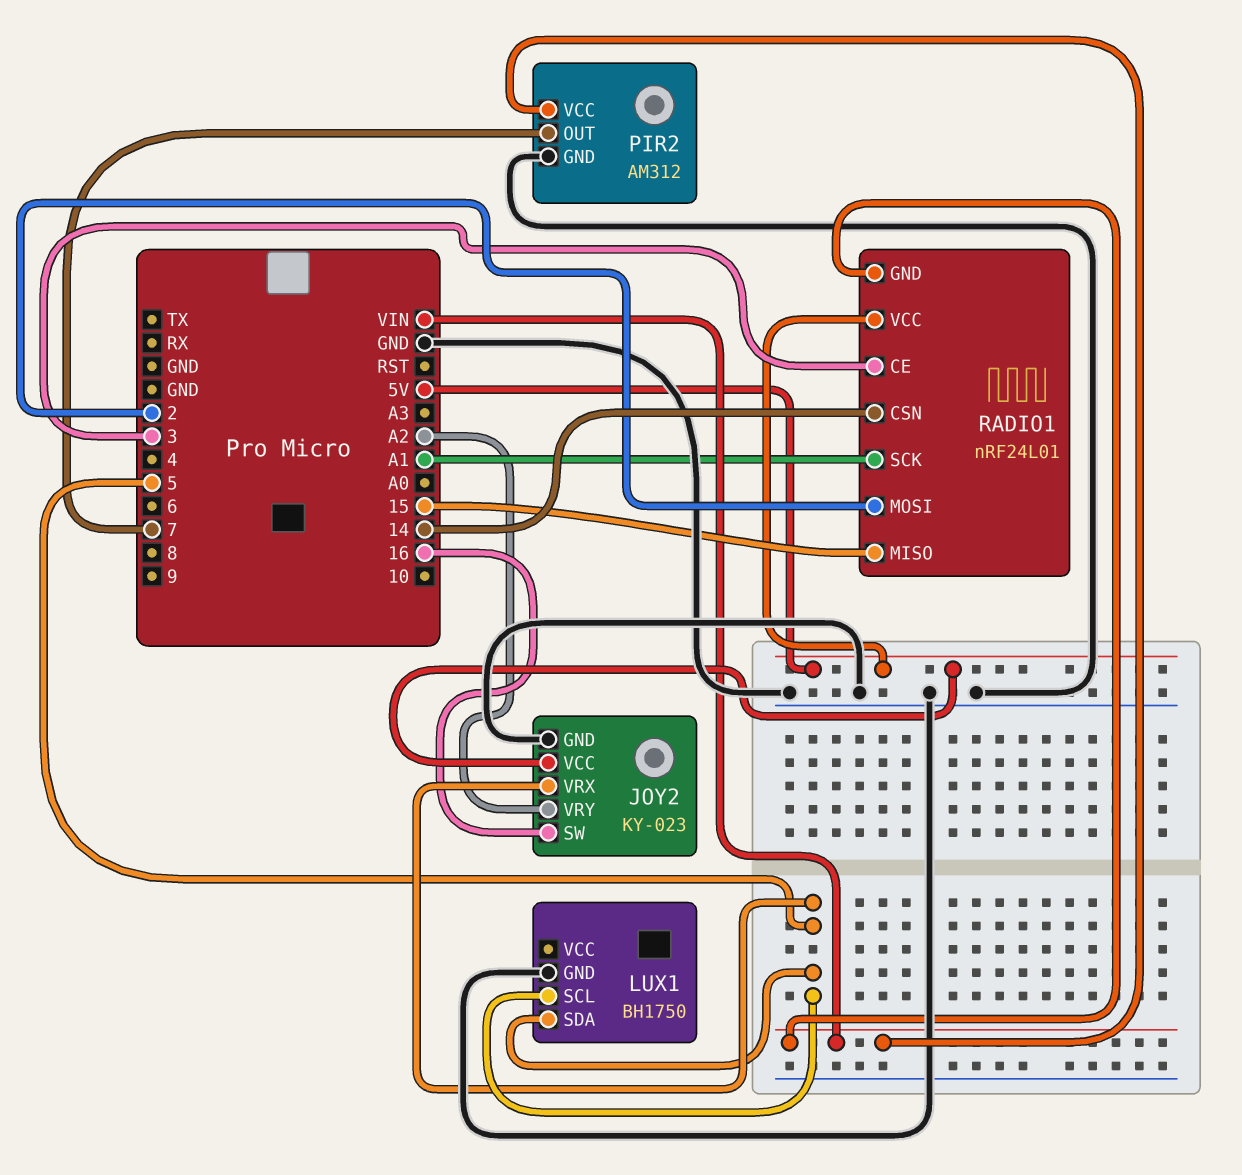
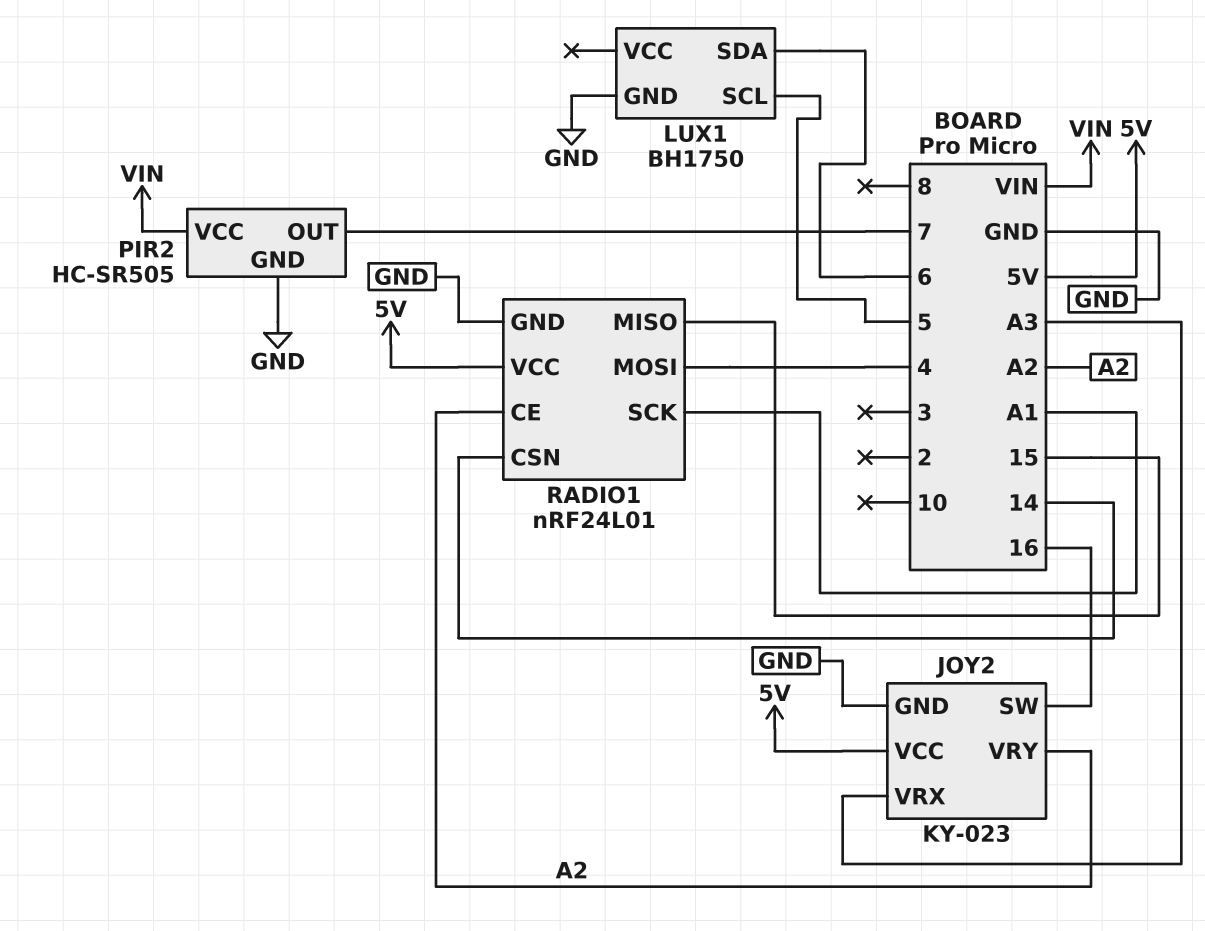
JOY2 pin VRX: 5 -> A3
LUX1 pin SDA: 5 -> 6
PIR2: AM312 -> HC-SR505
RADIO1 pin CE: 3 -> A2
RADIO1 pin GND: VIN -> GND
RADIO1 pin MOSI: 2 -> 4

